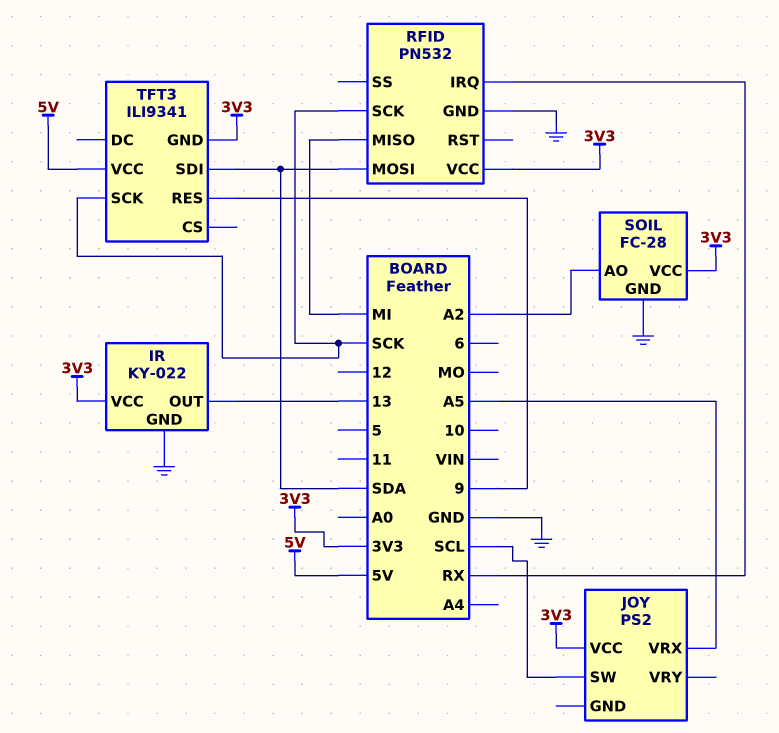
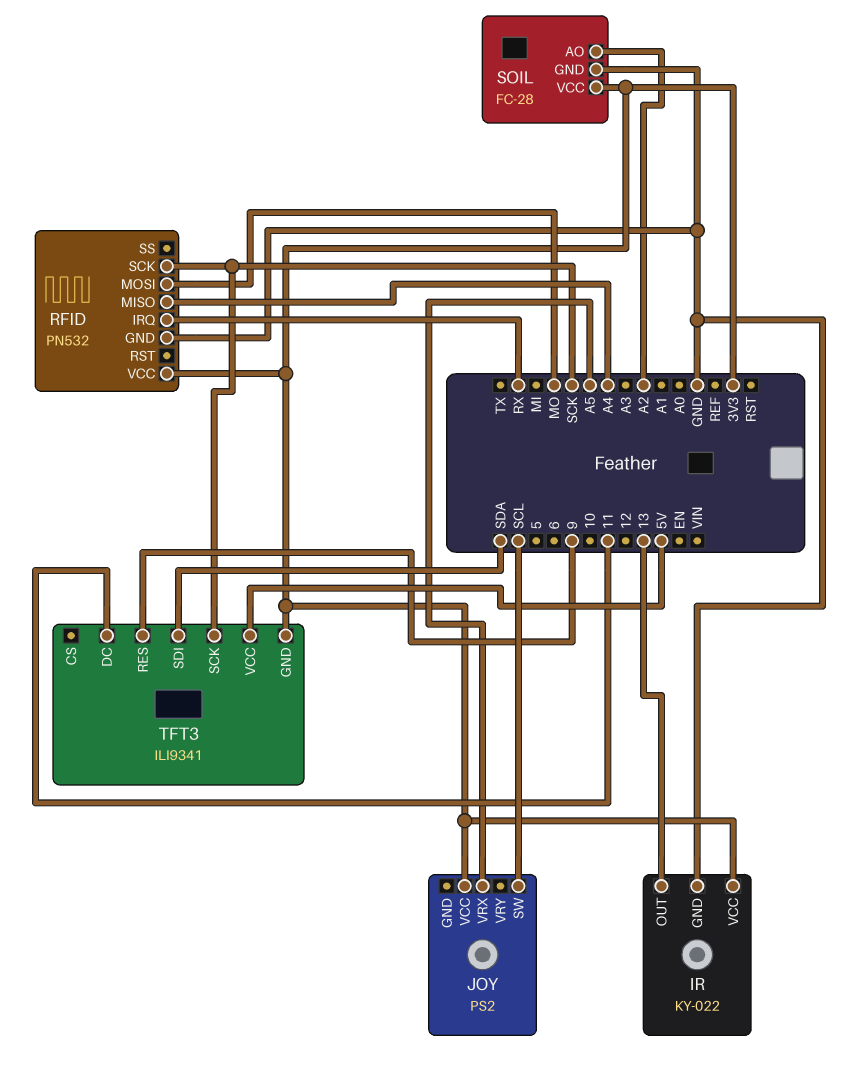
RFID pin MISO: MI -> A4
RFID pin MOSI: SDA -> MO
TFT3 pin DC: none -> 11

